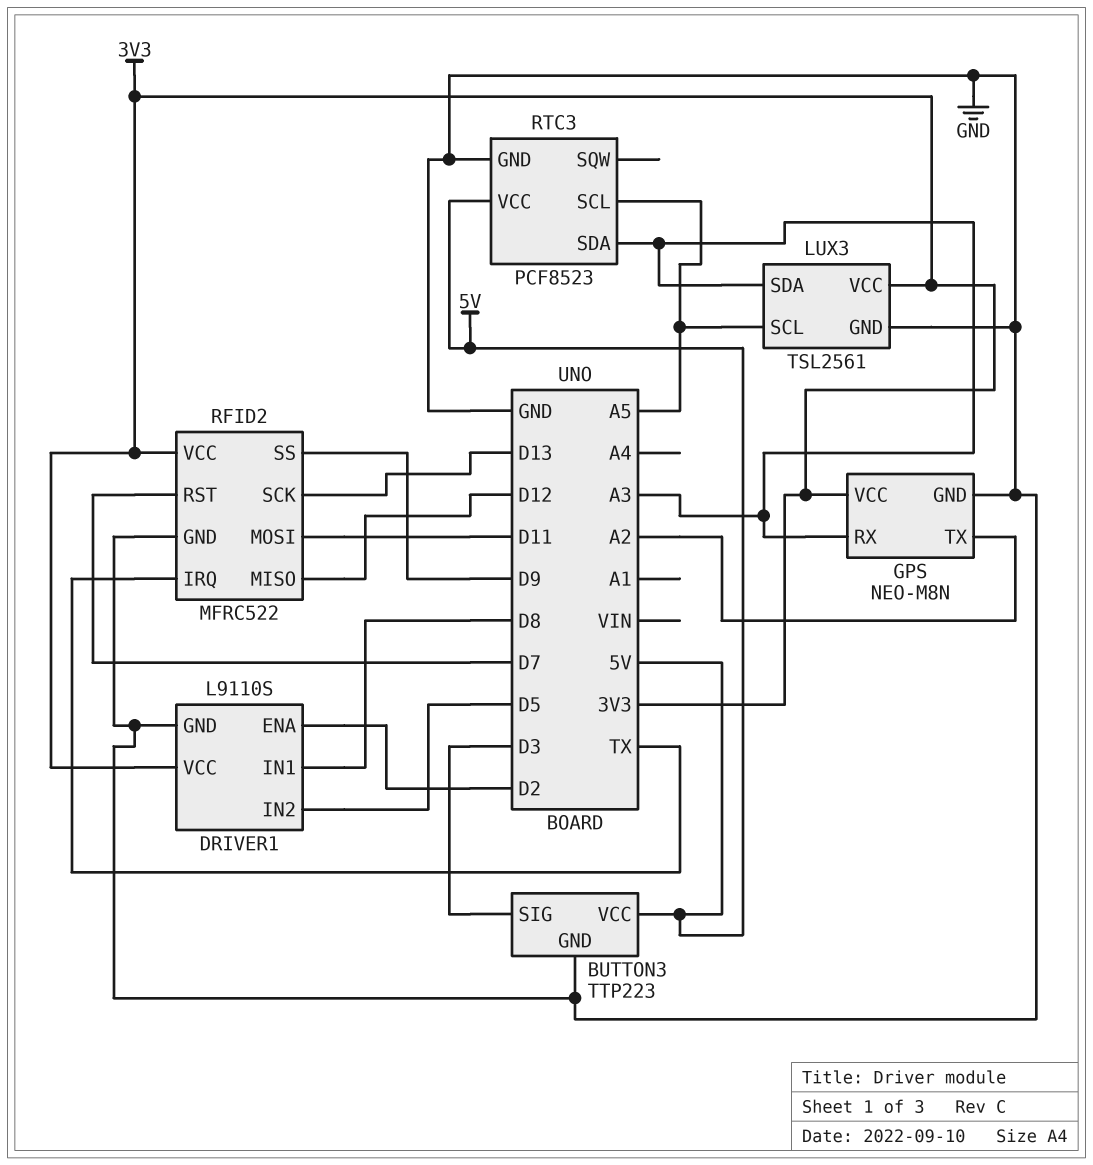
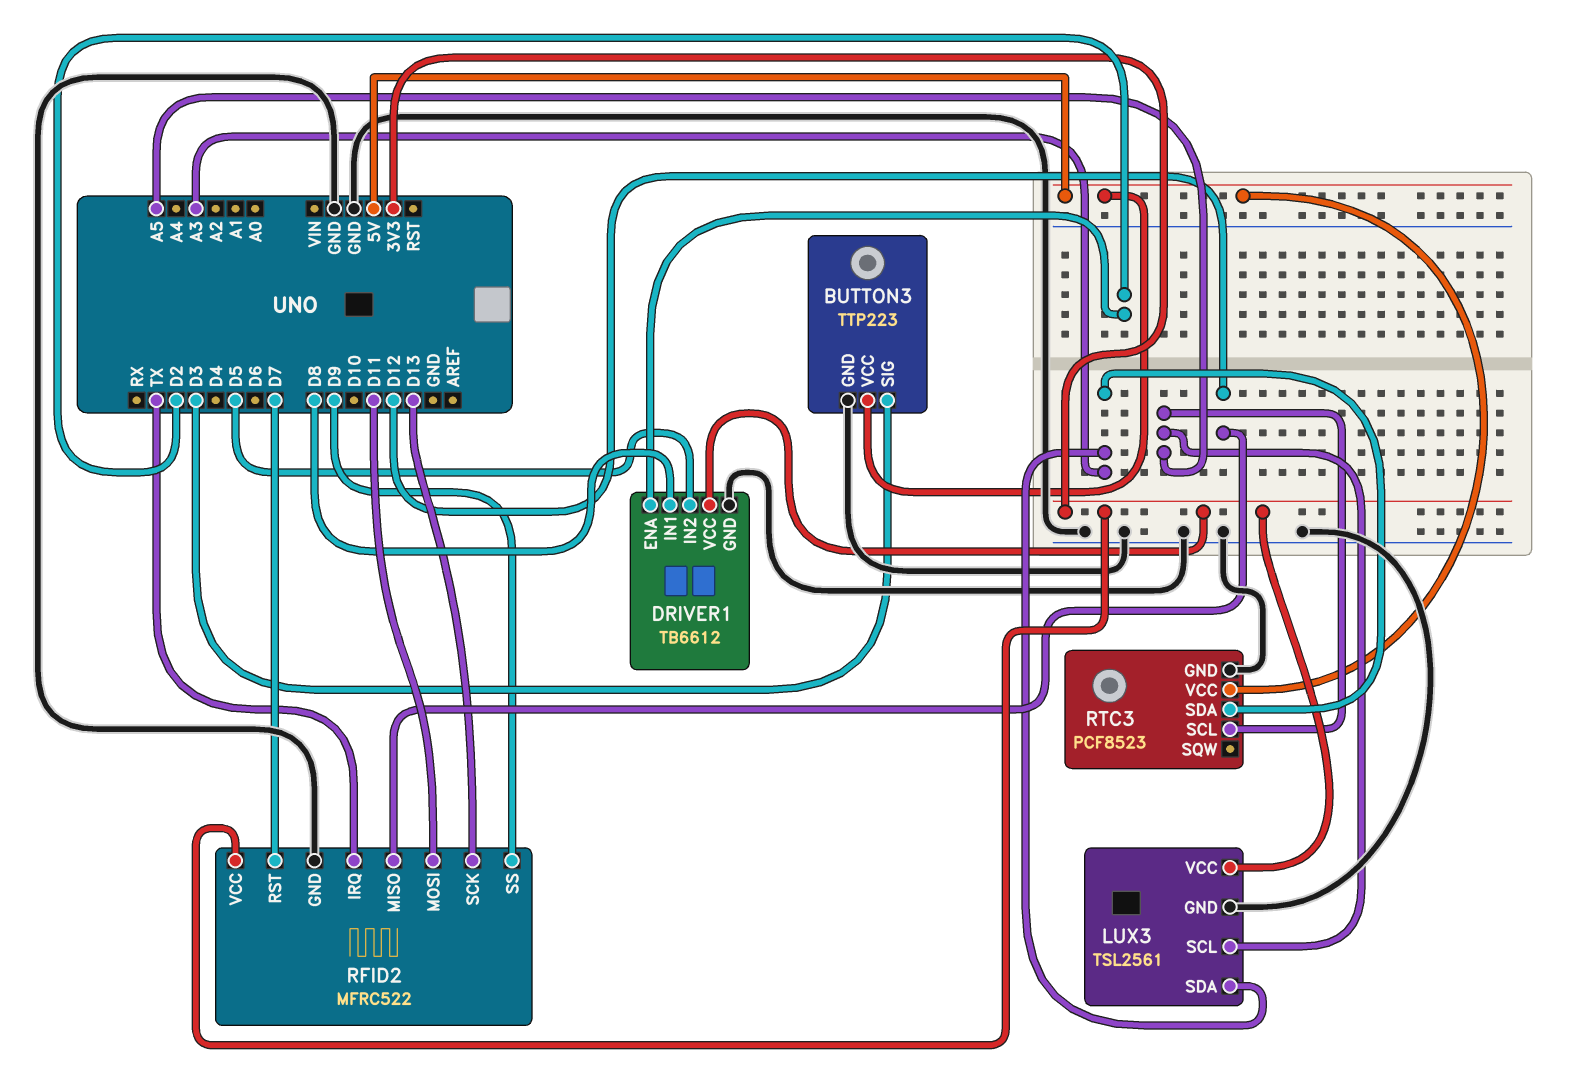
DRIVER1: L9110S -> TB6612
GPS: NEO-M8N -> none
GPS pin GND: GND -> none
GPS pin RX: A3 -> none
GPS pin TX: A2 -> none
GPS pin VCC: 3V3 -> none

